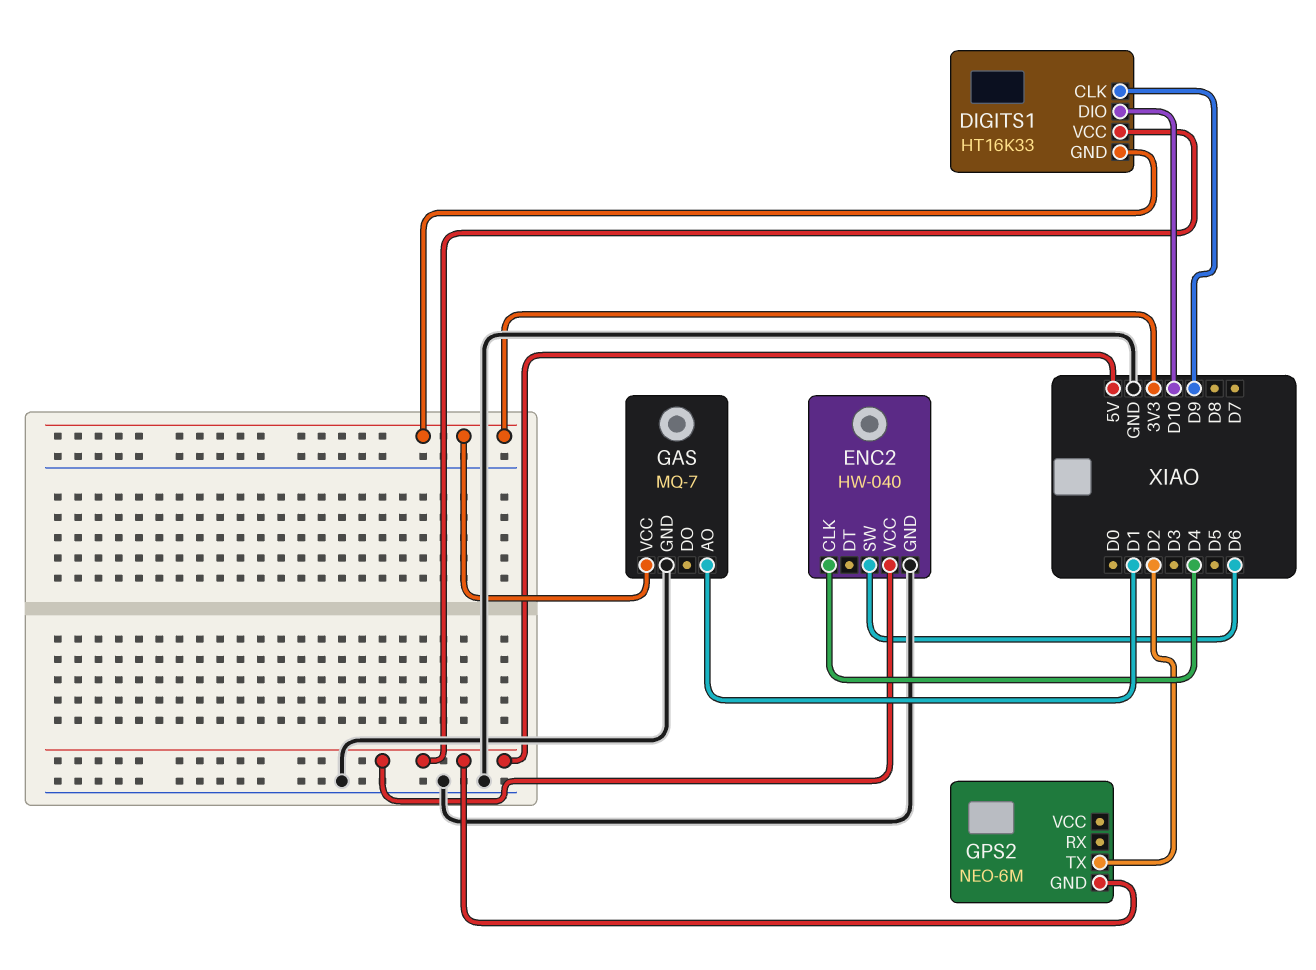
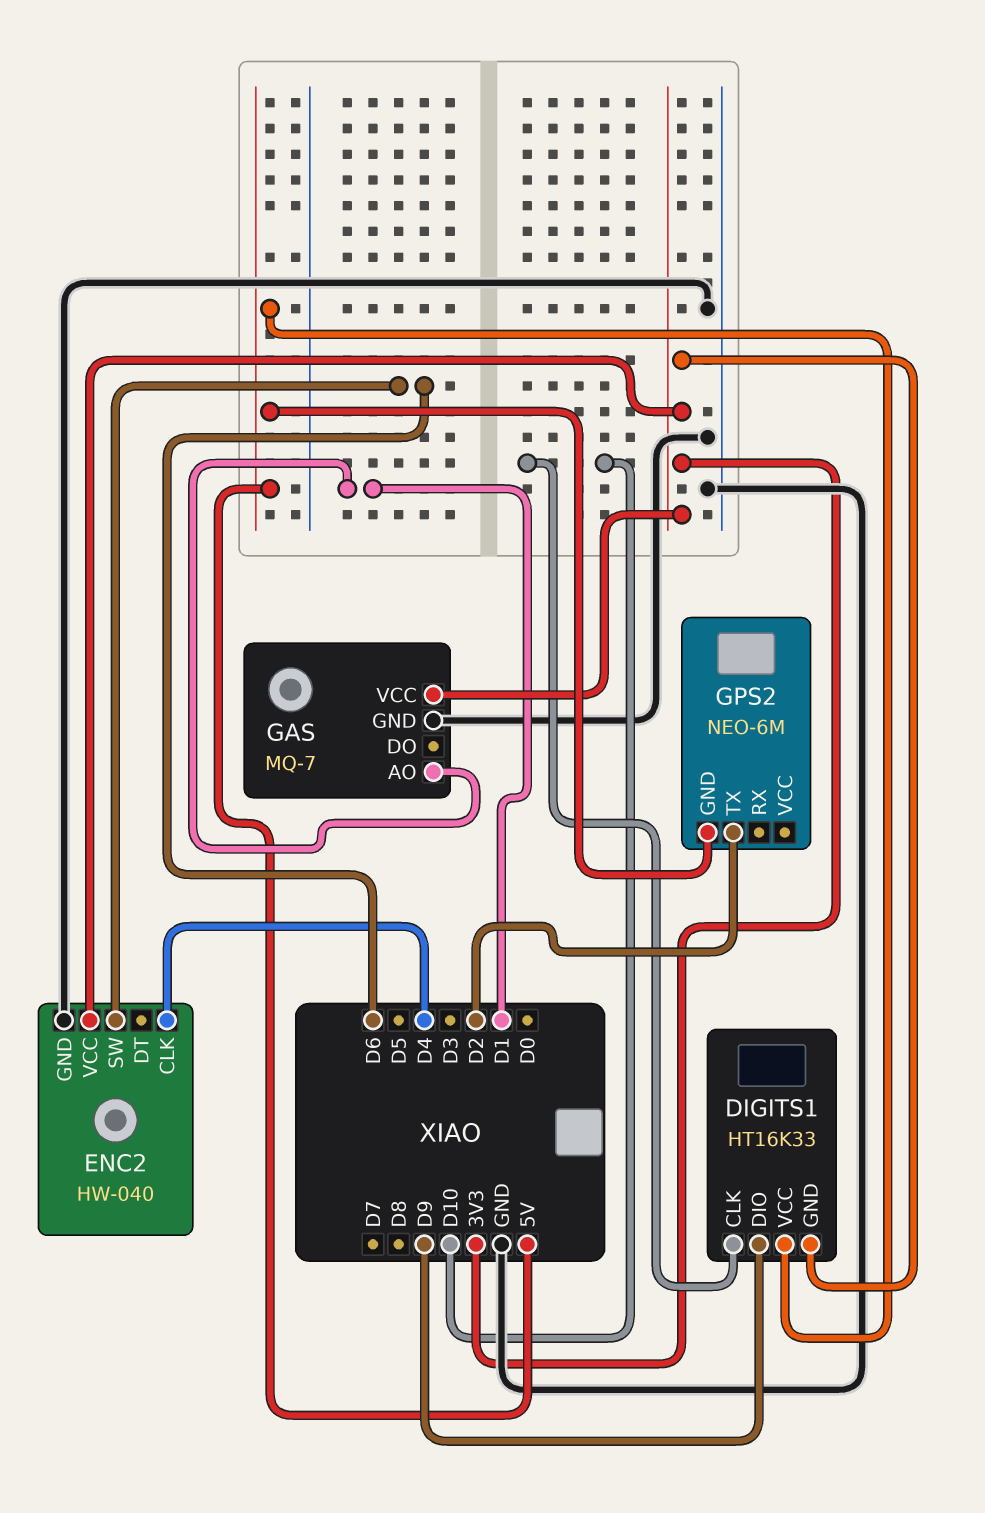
DIGITS1 pin CLK: D9 -> D10
DIGITS1 pin DIO: D10 -> D9
ENC2 pin VCC: 5V -> 3V3

